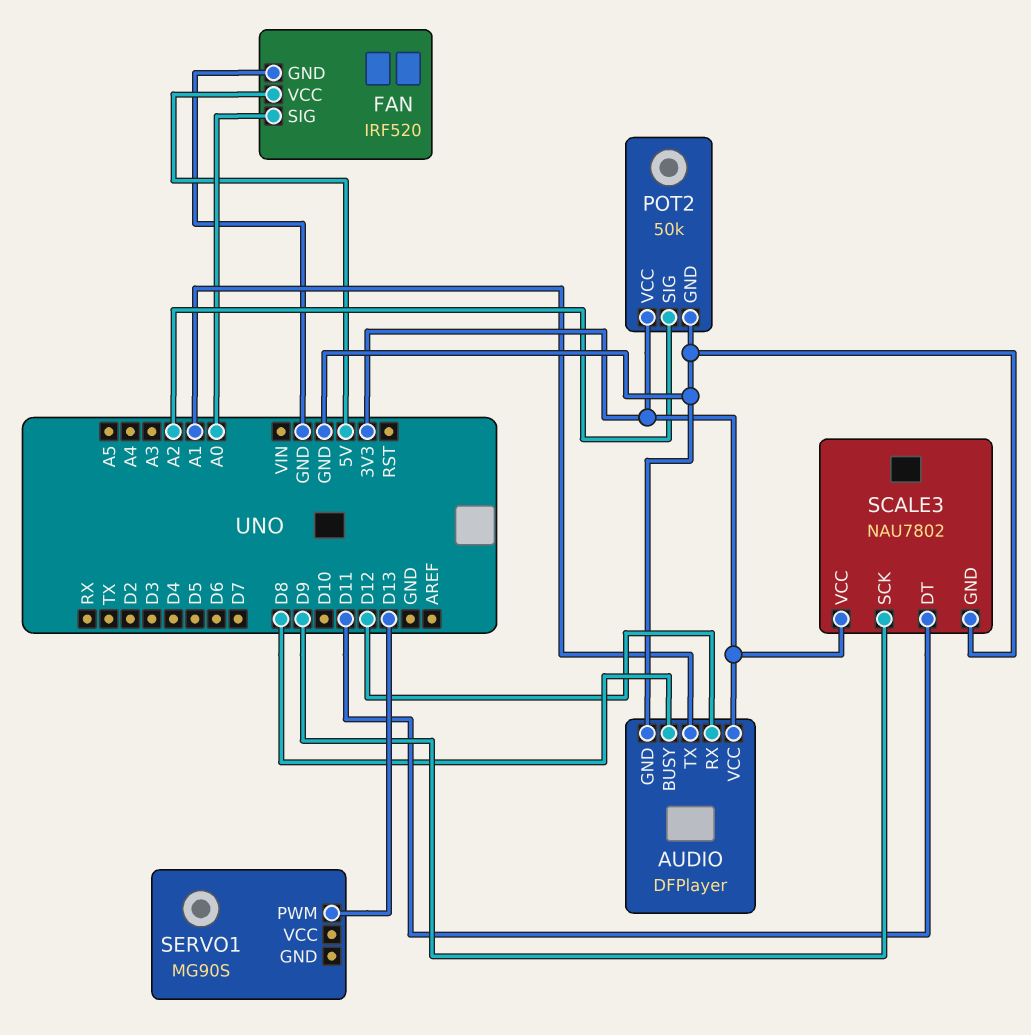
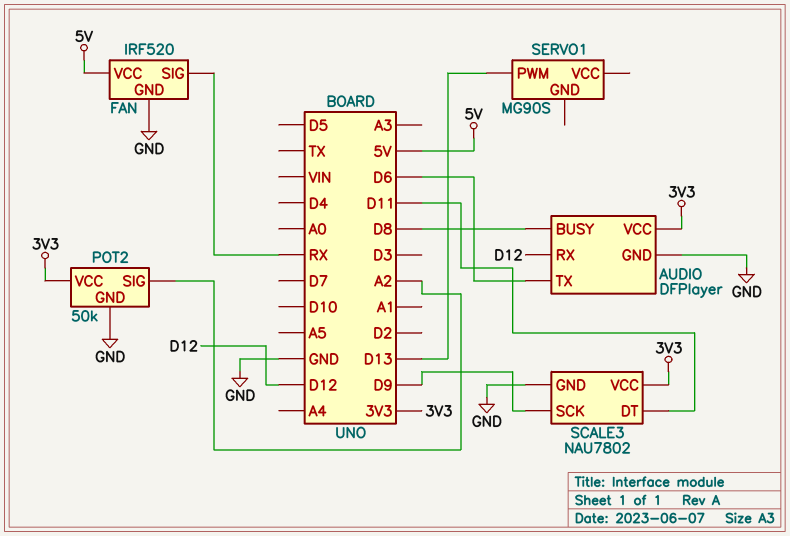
AUDIO pin TX: A1 -> D6
FAN pin SIG: A0 -> RX

